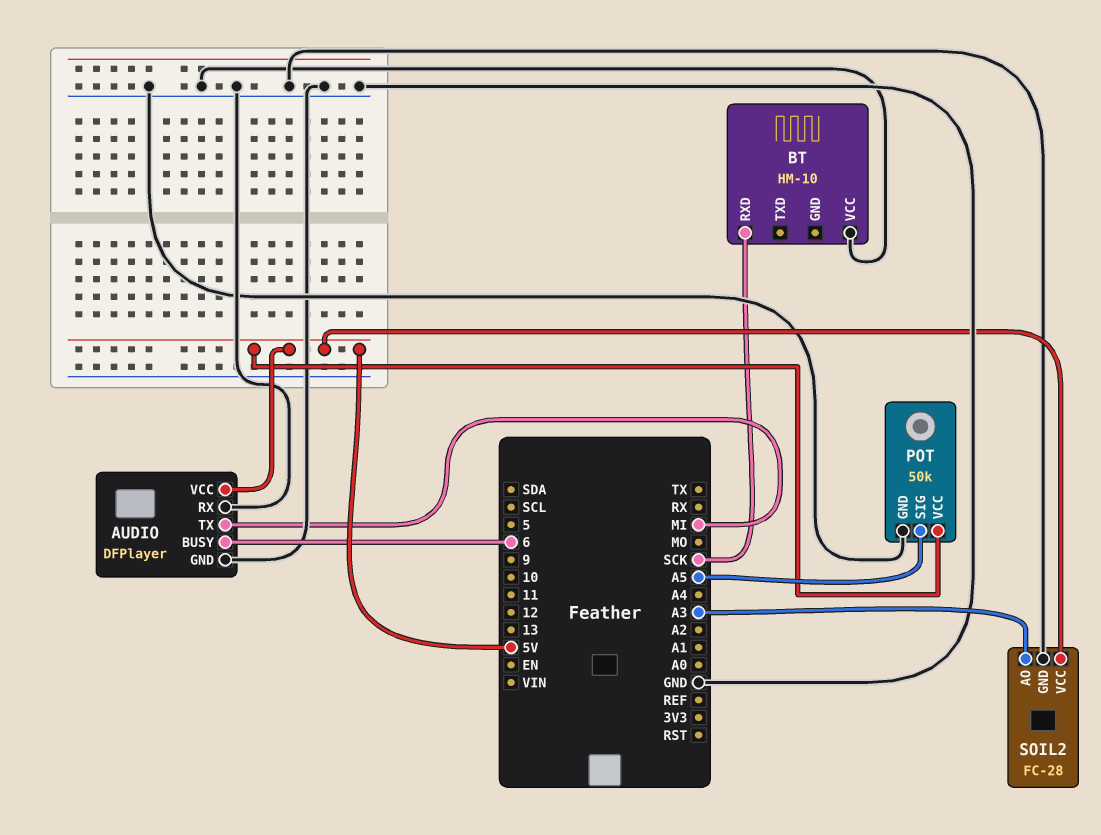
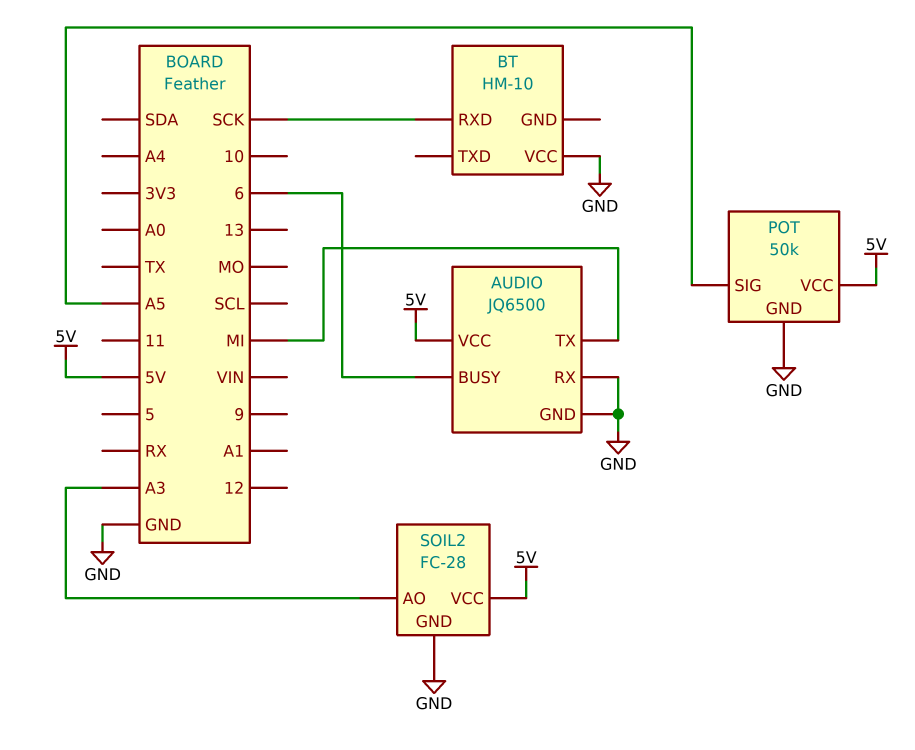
AUDIO: DFPlayer -> JQ6500

